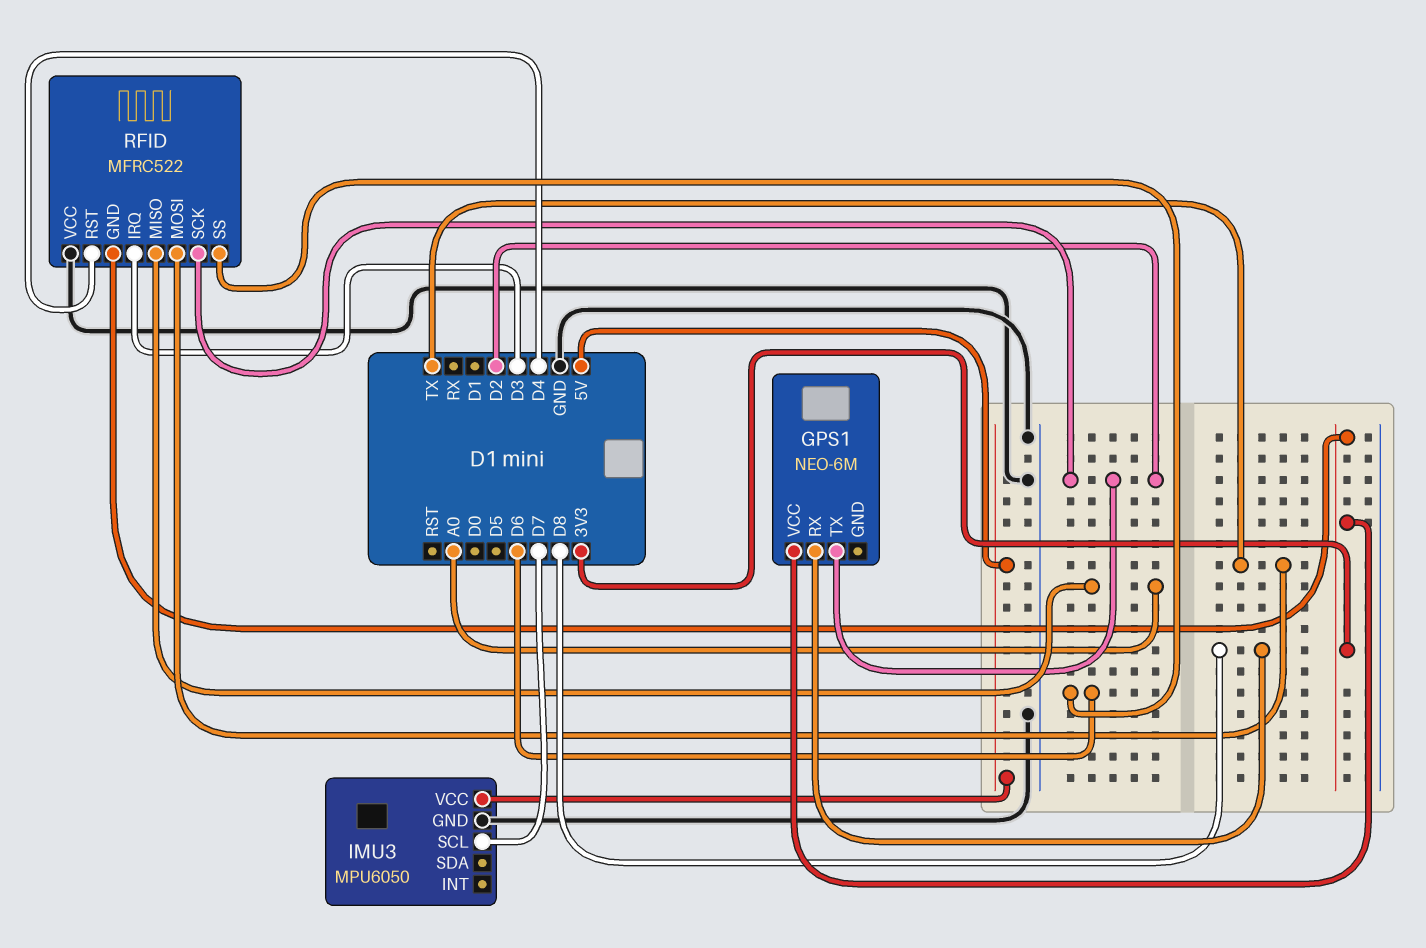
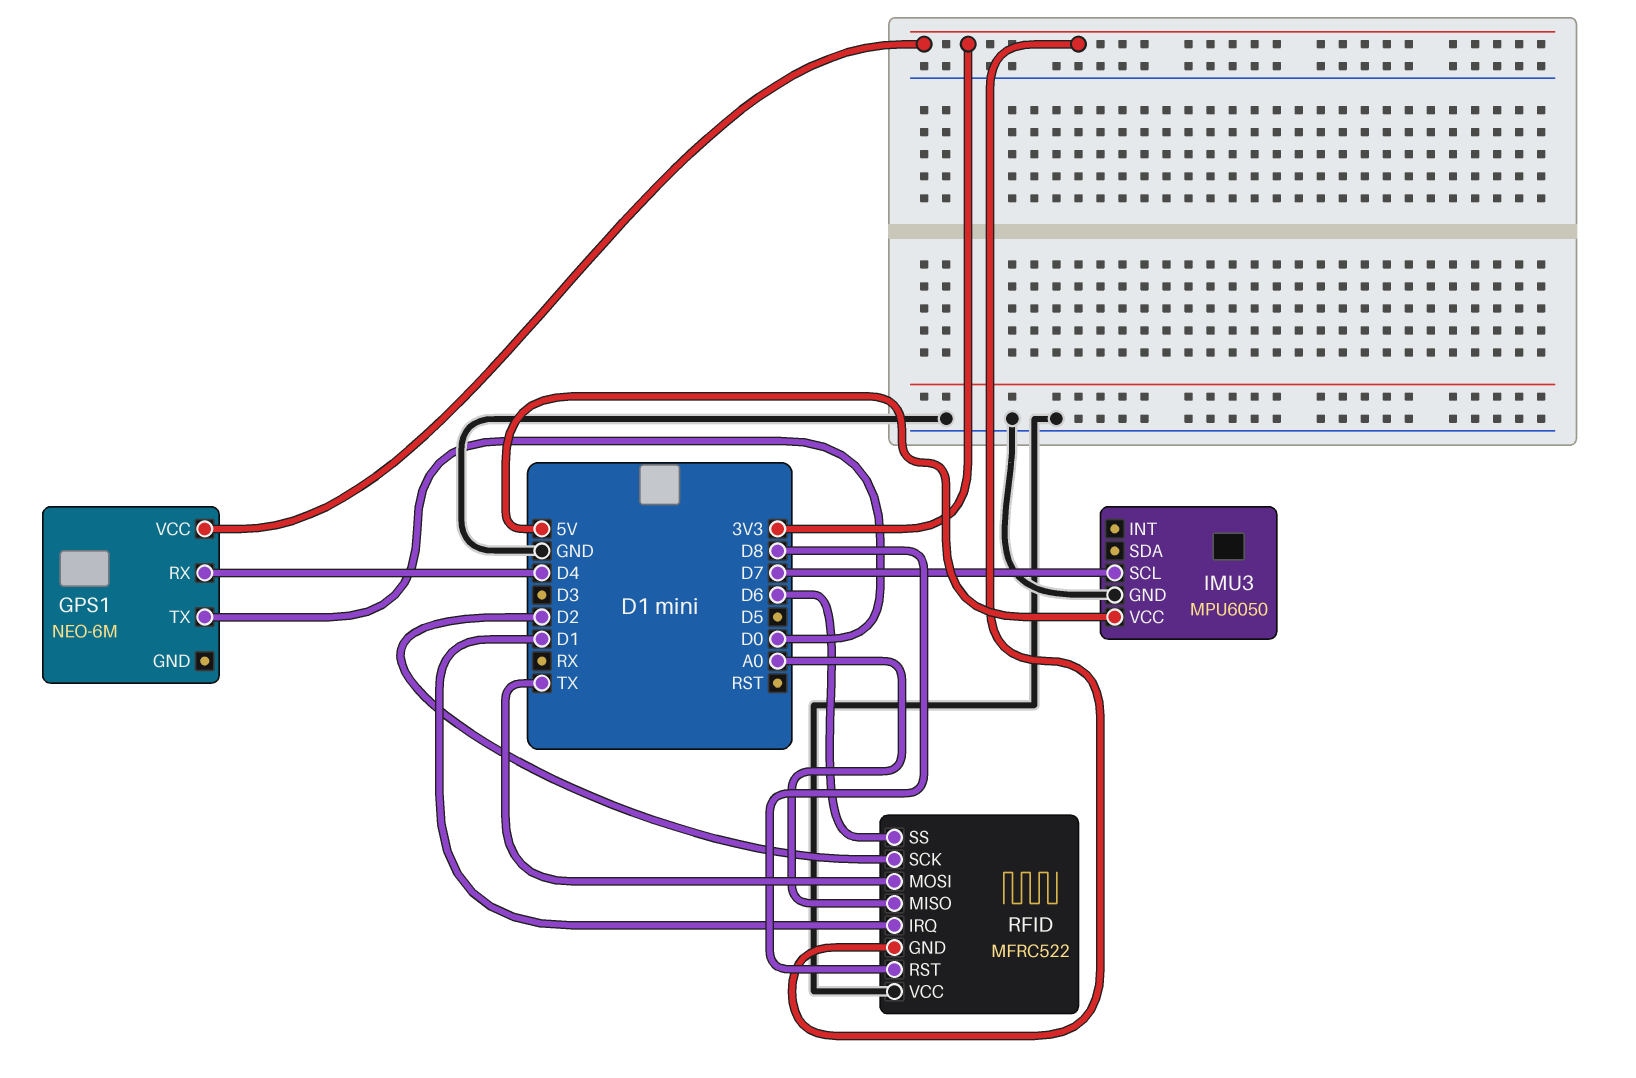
GPS1 pin RX: D8 -> D4
GPS1 pin TX: D2 -> D0
RFID pin IRQ: D3 -> D1
RFID pin RST: D4 -> D8

